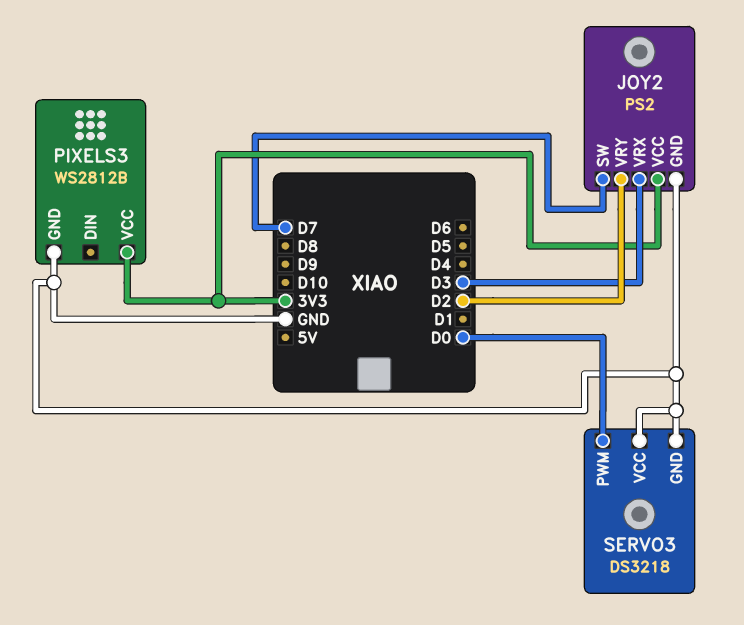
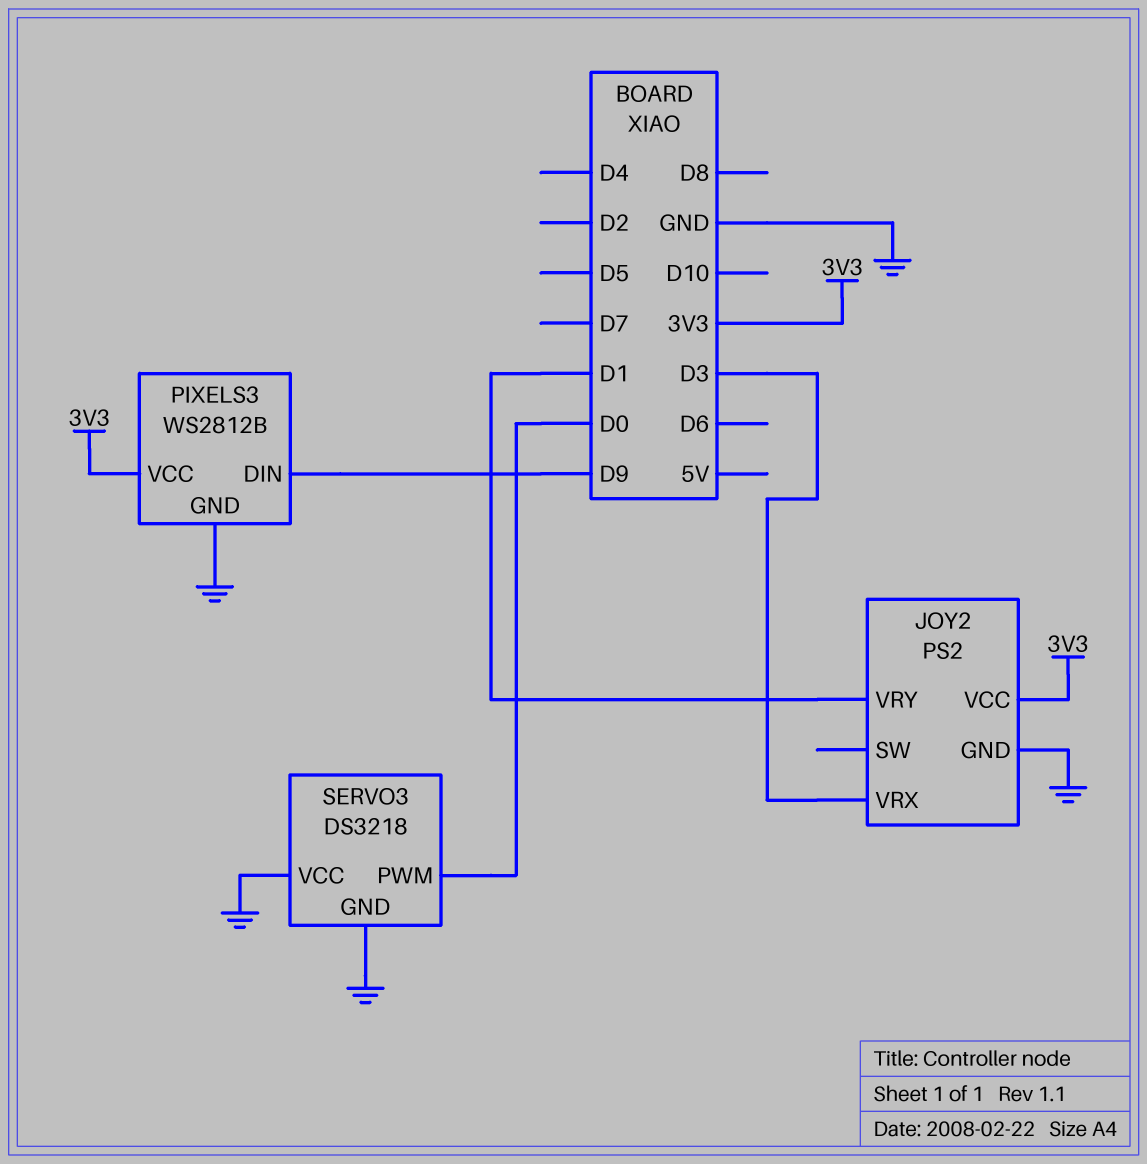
JOY2 pin SW: D7 -> none
JOY2 pin VRY: D2 -> D1
PIXELS3 pin DIN: none -> D9

